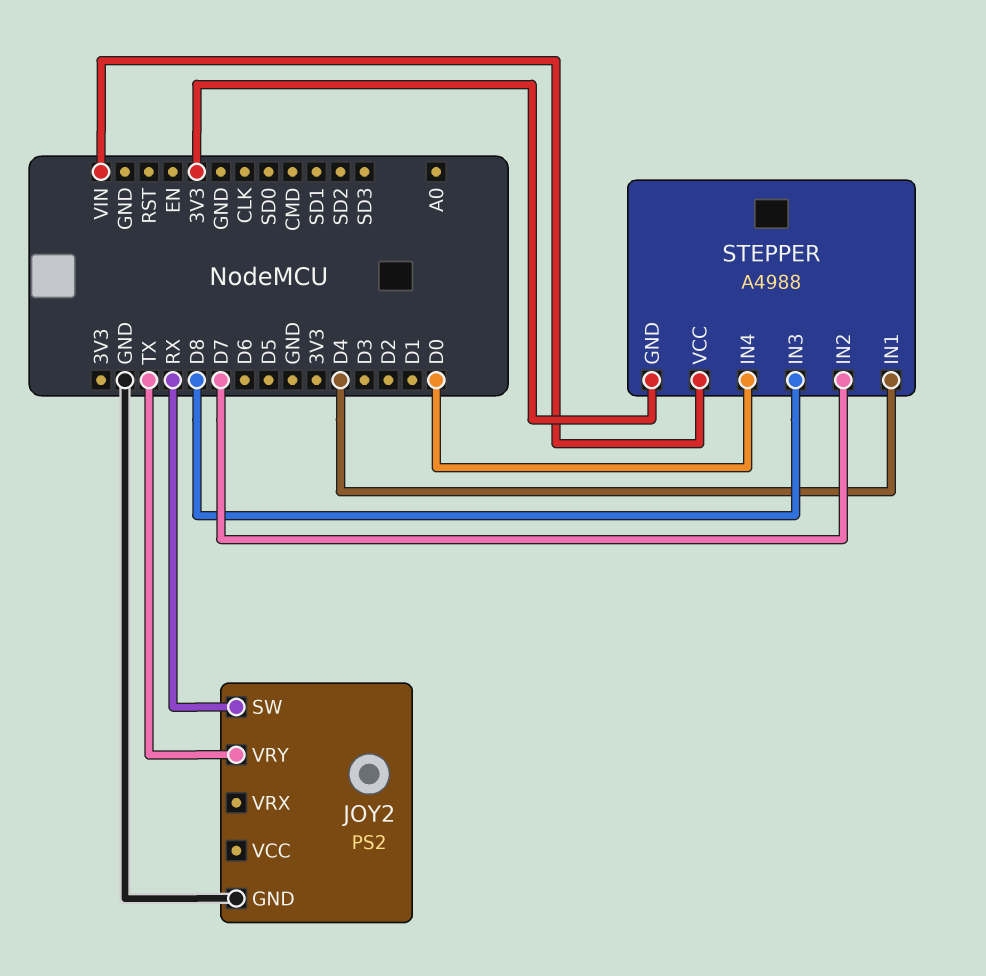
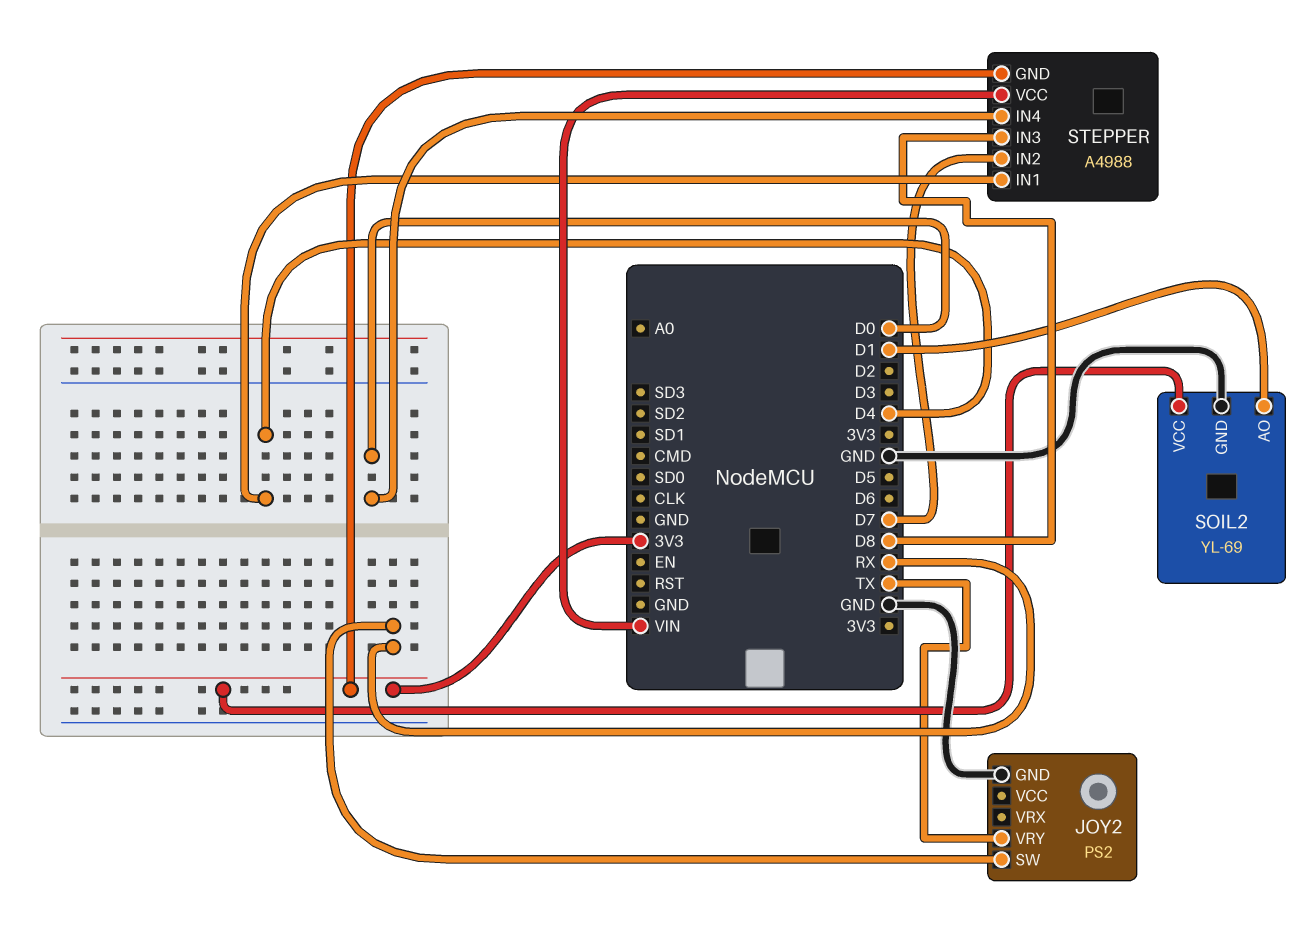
SOIL2: none -> YL-69
SOIL2 pin AO: none -> D1
SOIL2 pin GND: none -> GND
SOIL2 pin VCC: none -> 3V3

